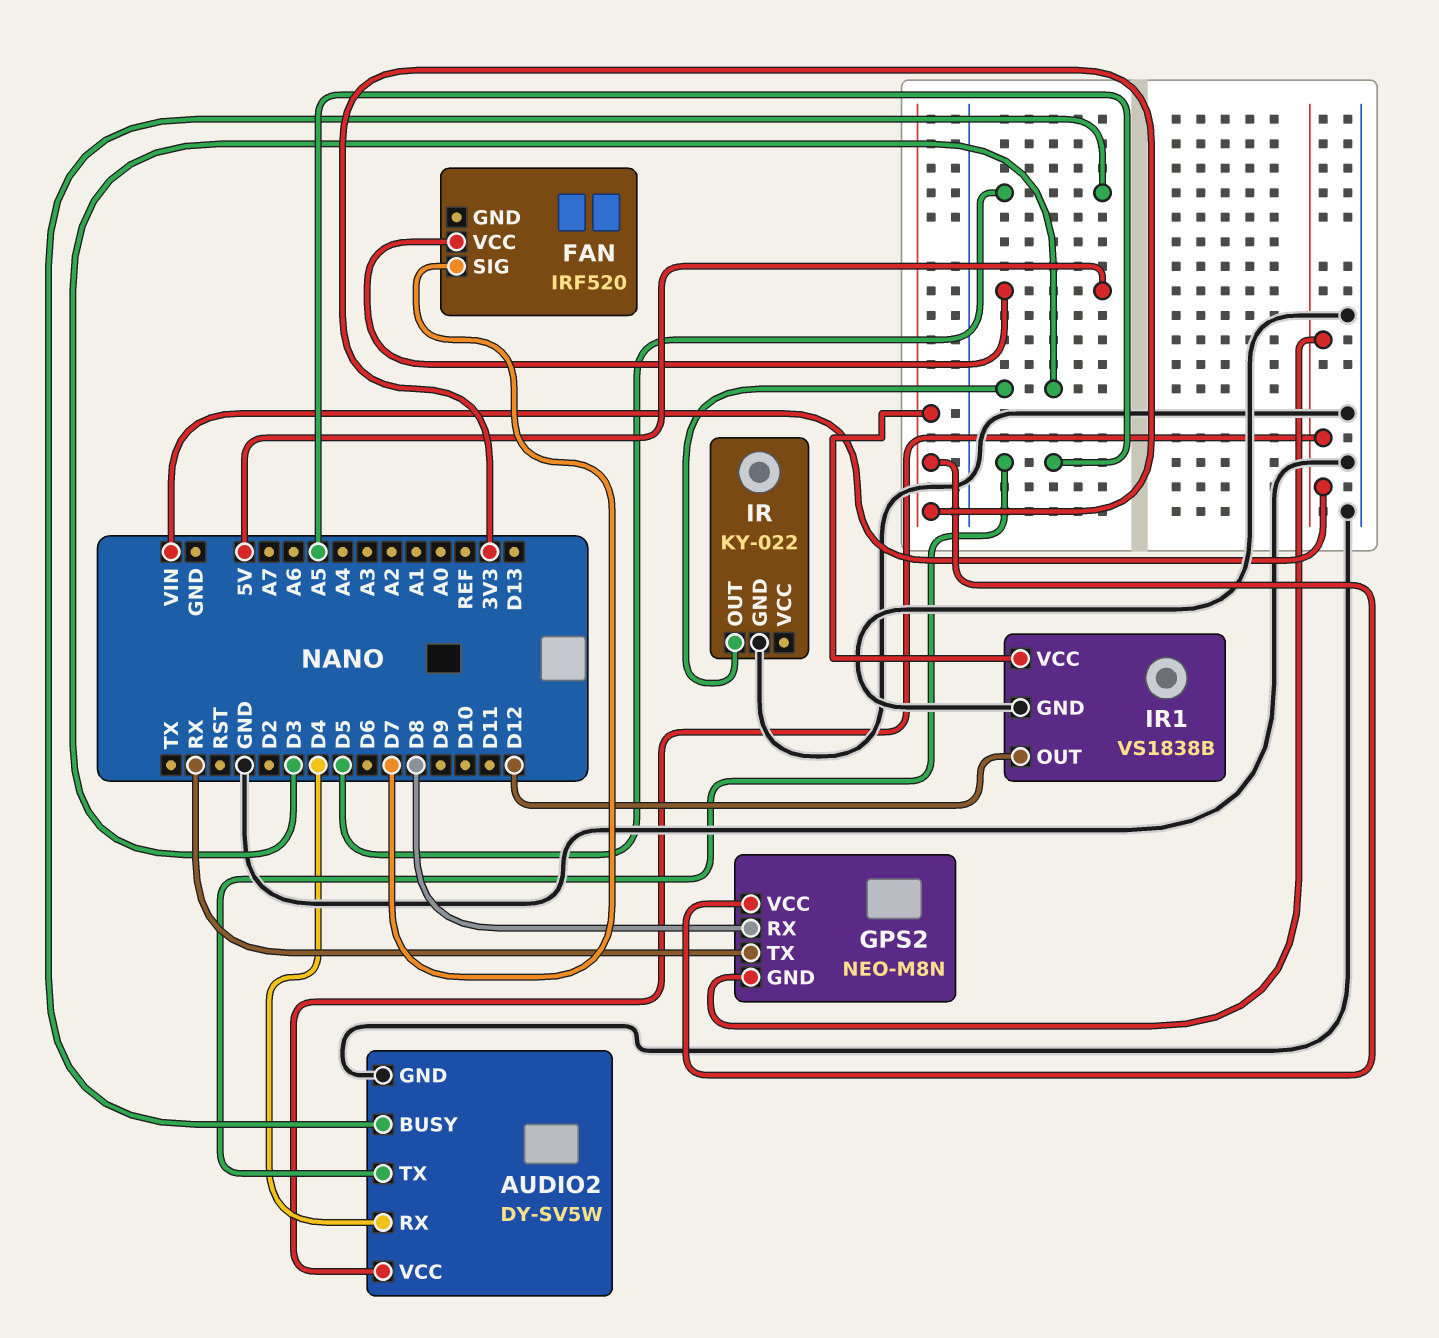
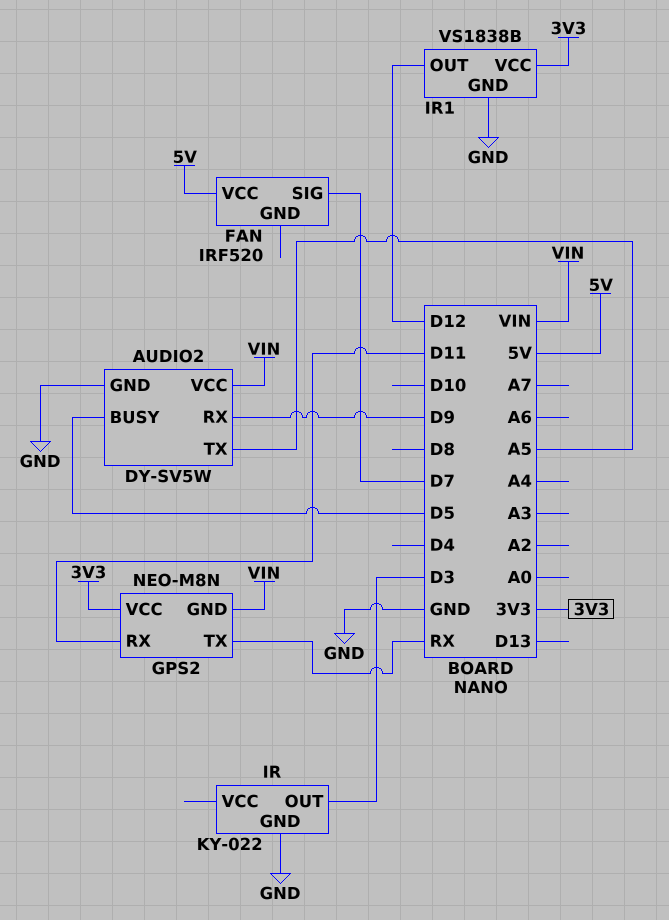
AUDIO2 pin RX: D4 -> D9
GPS2 pin RX: D8 -> D11

